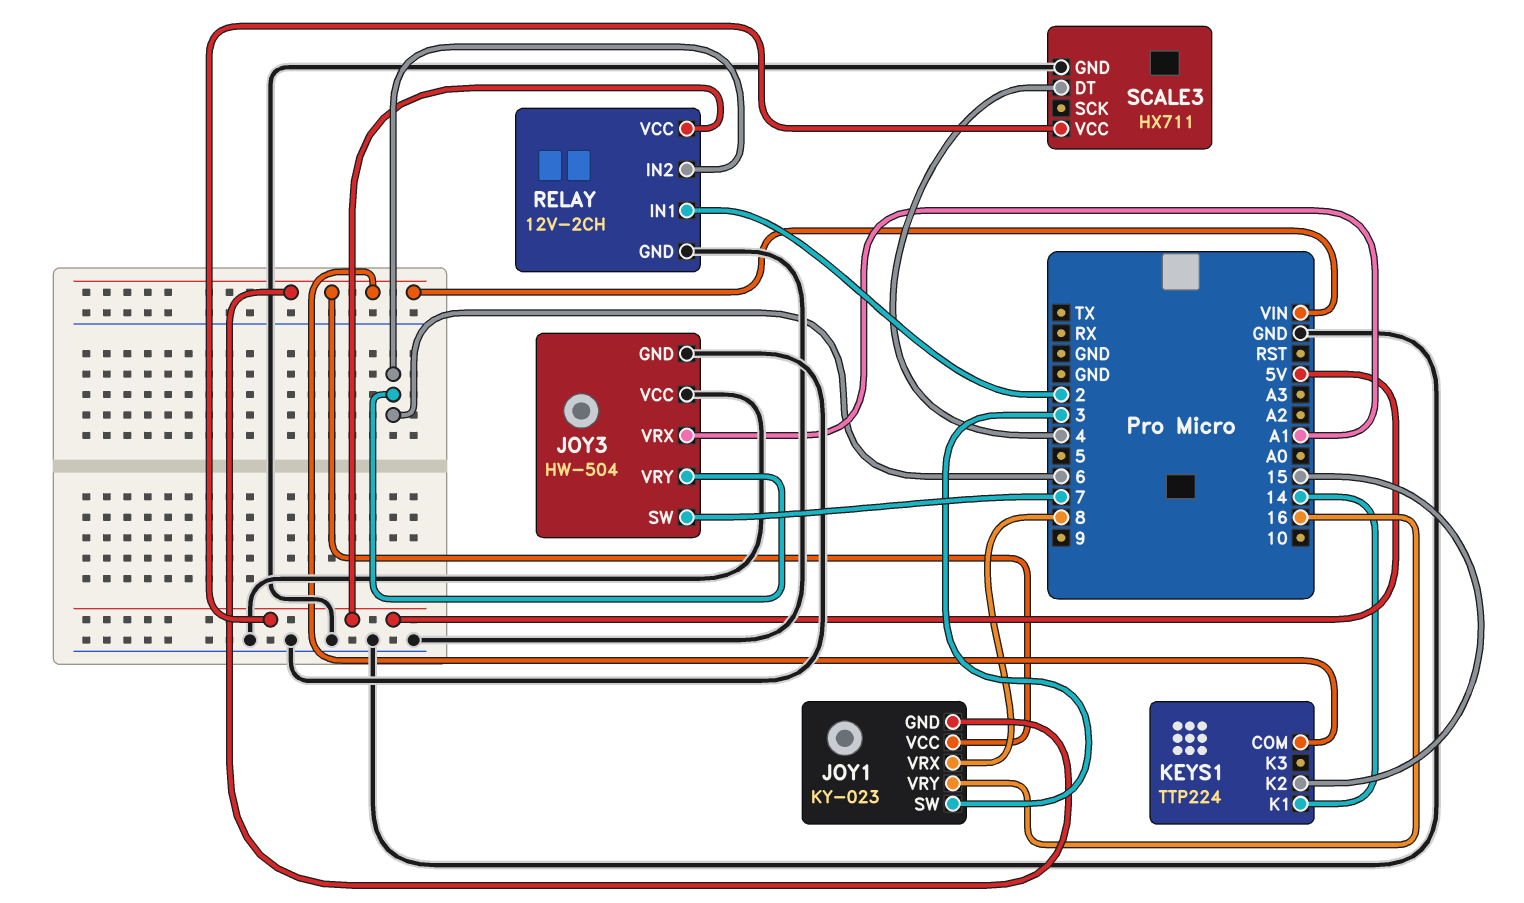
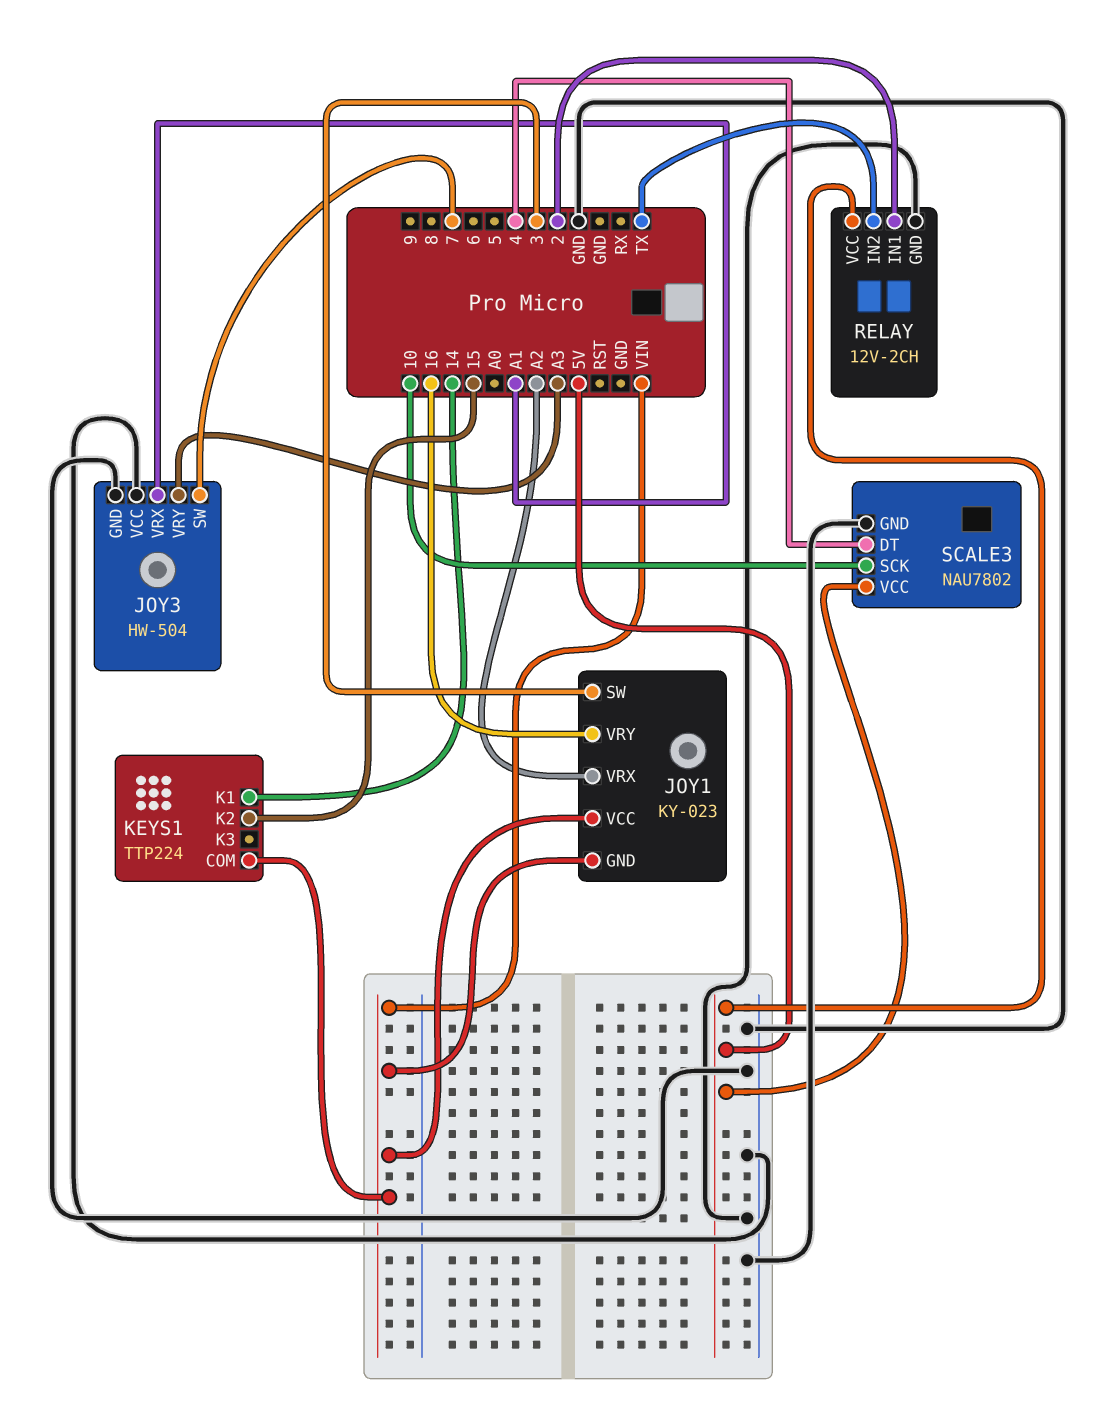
JOY1 pin VRX: 8 -> A2
JOY3 pin VRY: 6 -> A3
RELAY pin IN2: 6 -> TX
SCALE3: HX711 -> NAU7802
SCALE3 pin SCK: none -> 10

